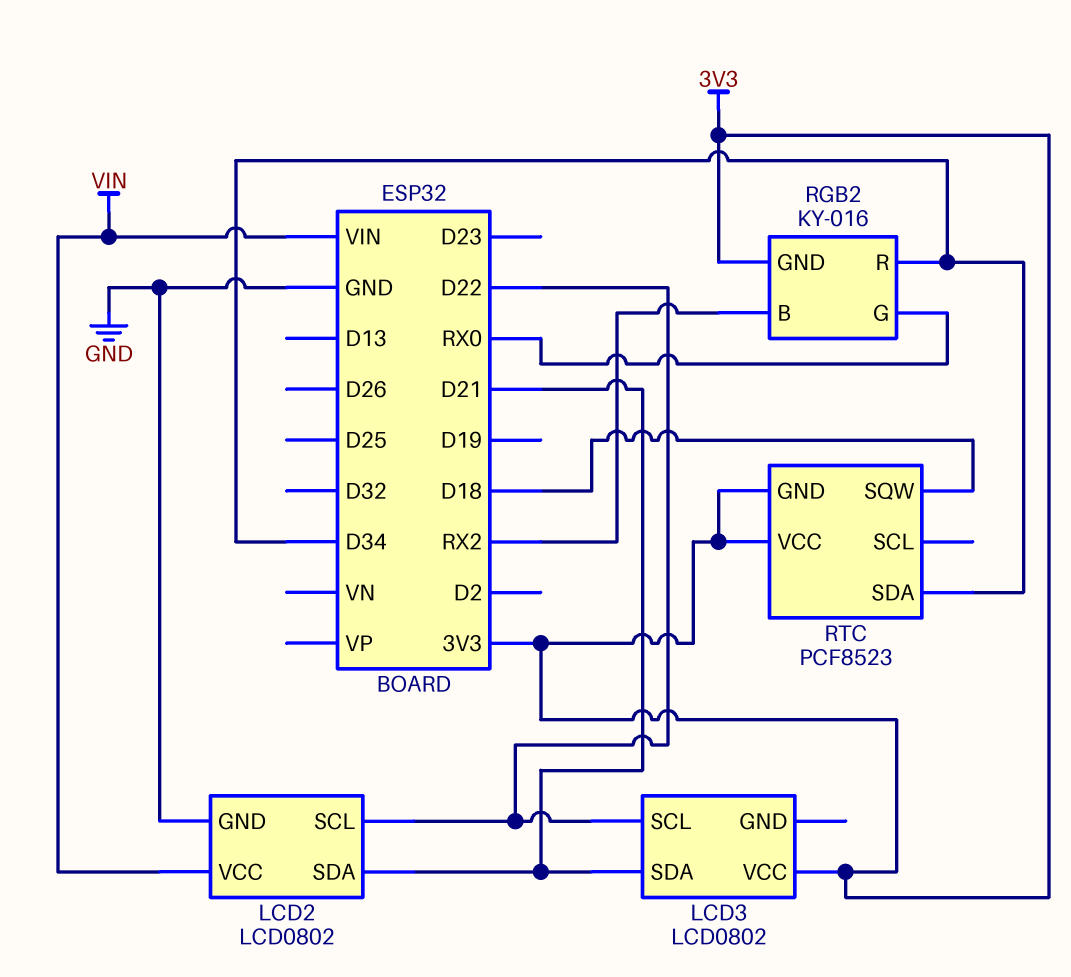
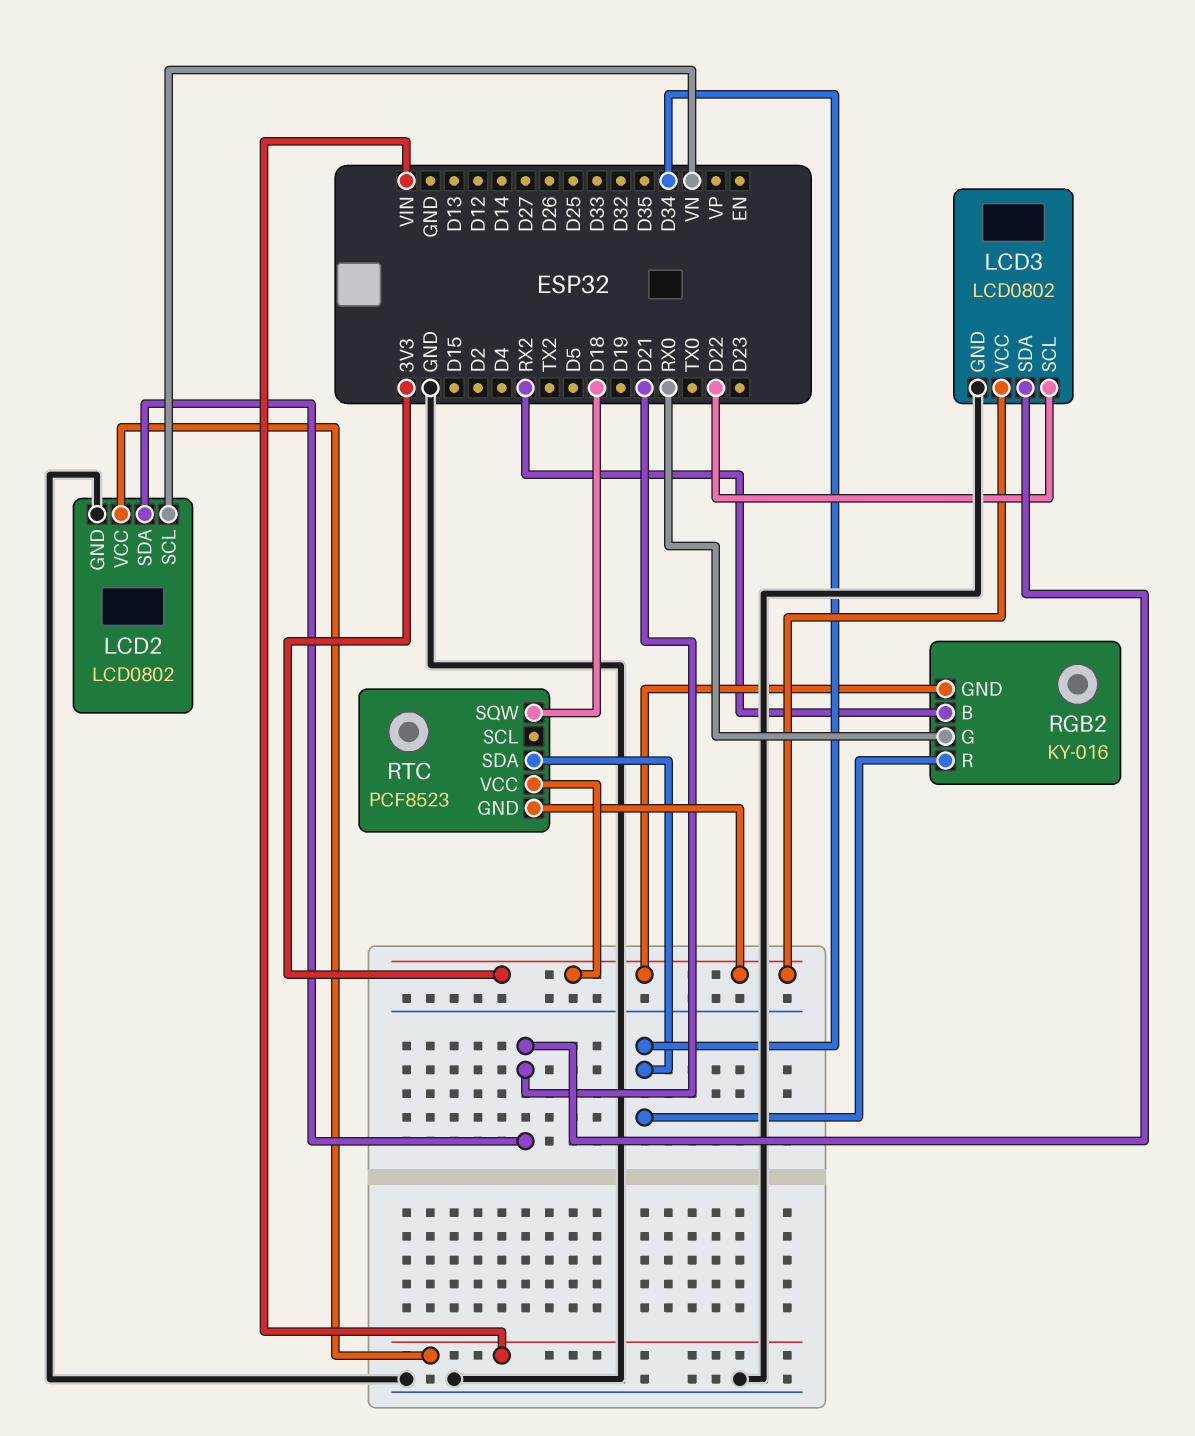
LCD2 pin SCL: D22 -> VN
LCD3 pin GND: none -> GND

